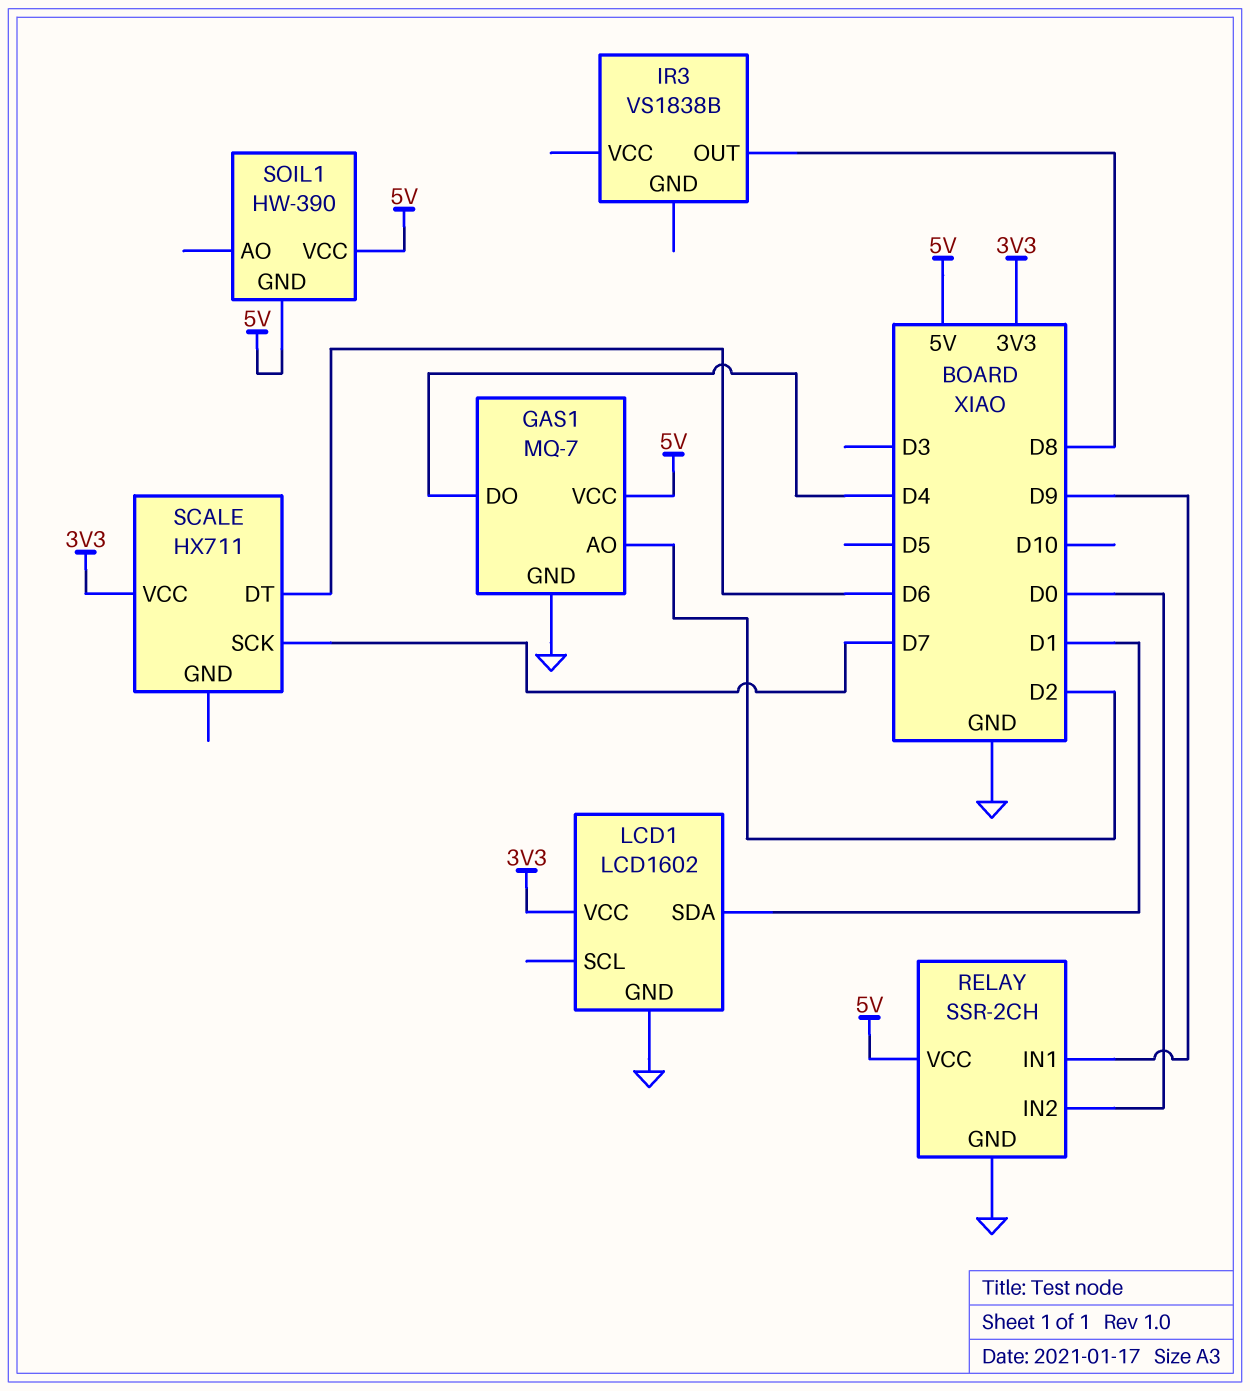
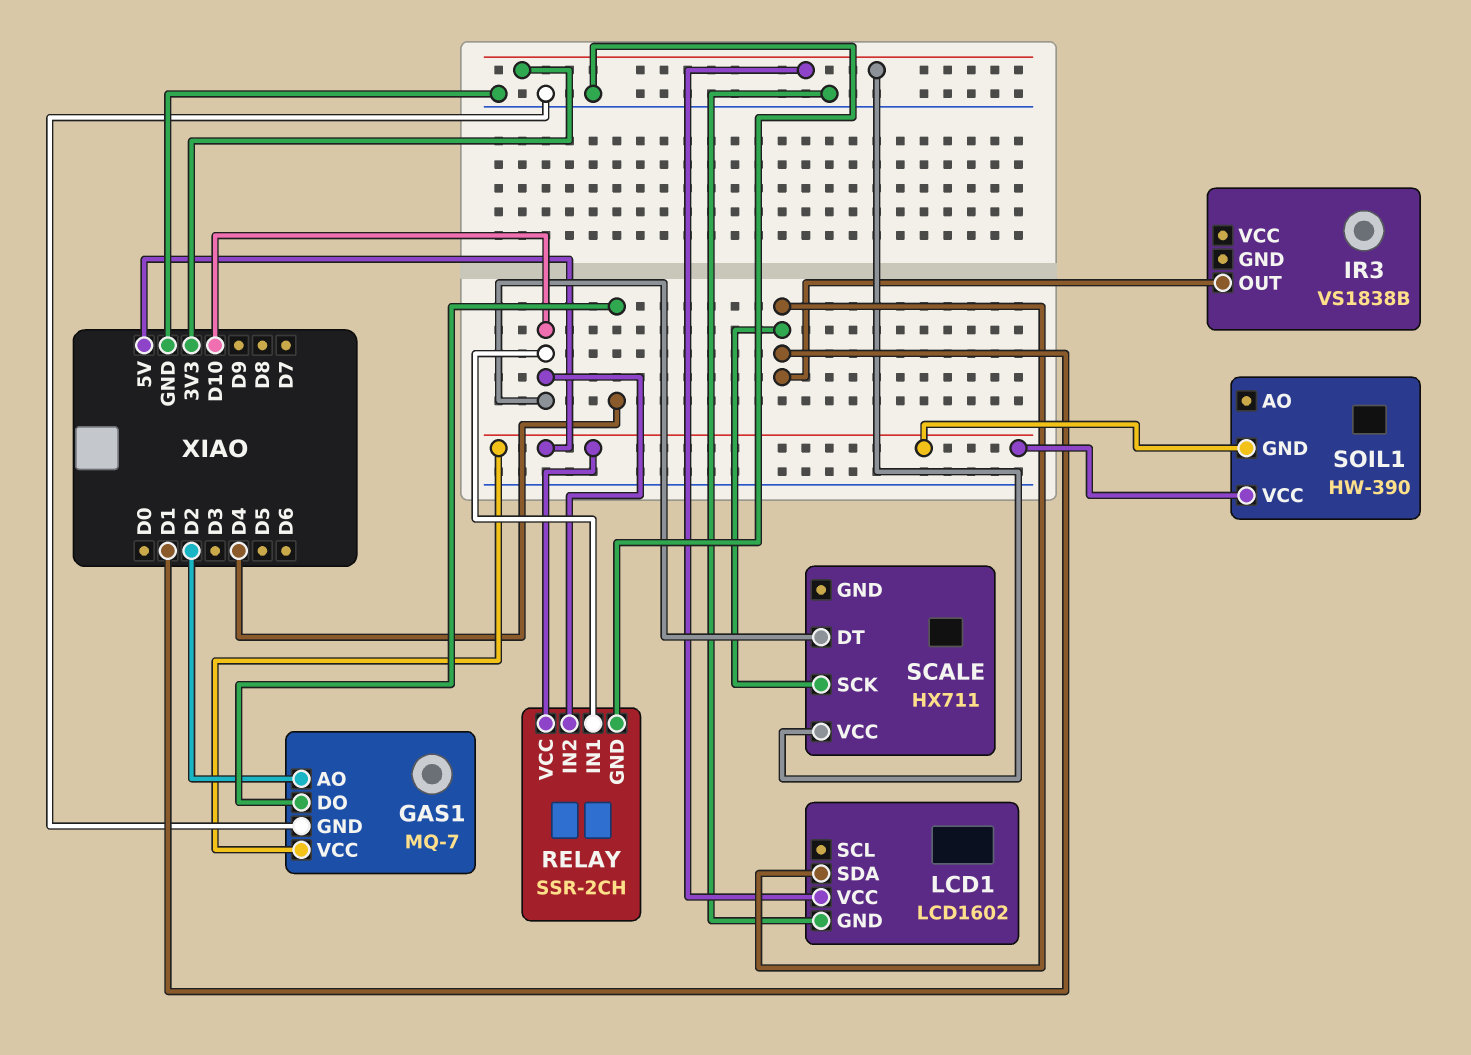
IR3 pin OUT: D8 -> D1
RELAY pin IN1: D9 -> D10
RELAY pin IN2: D0 -> D10
SCALE pin DT: D6 -> D10
SCALE pin SCK: D7 -> D1

